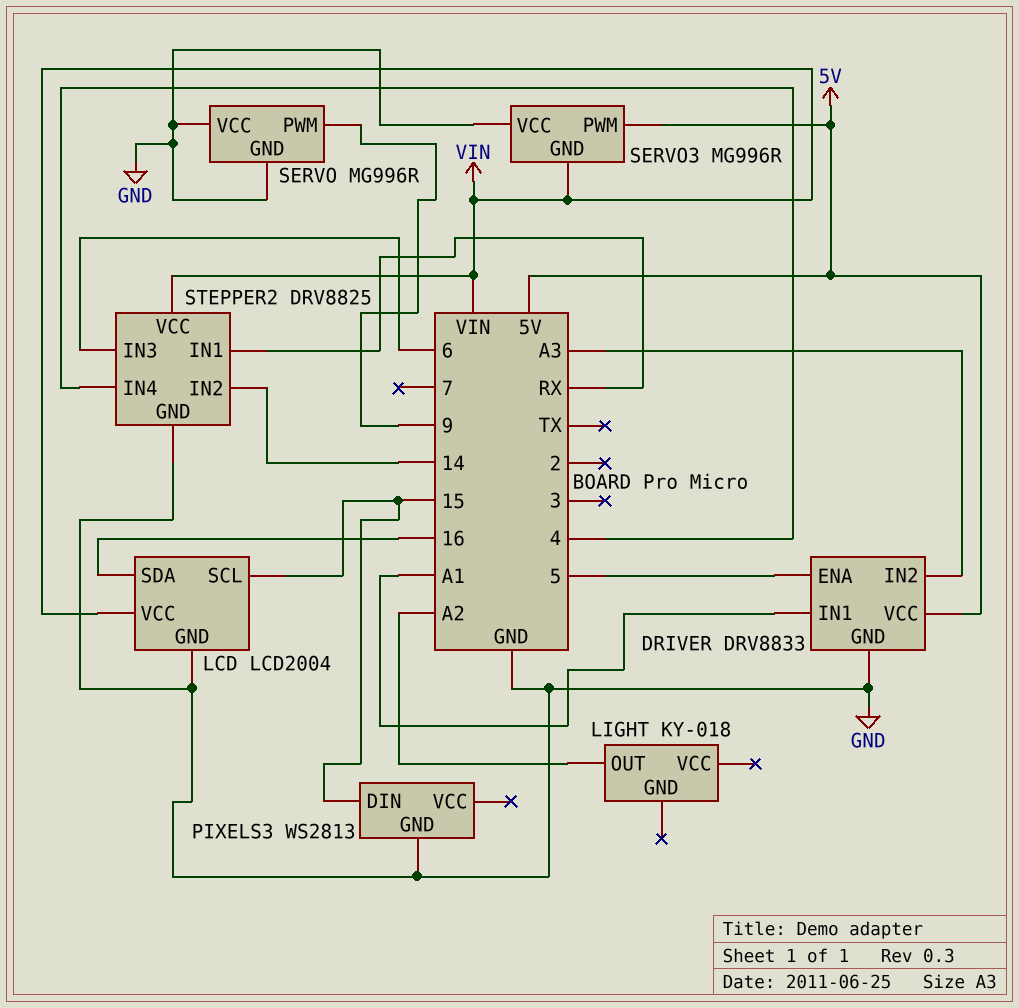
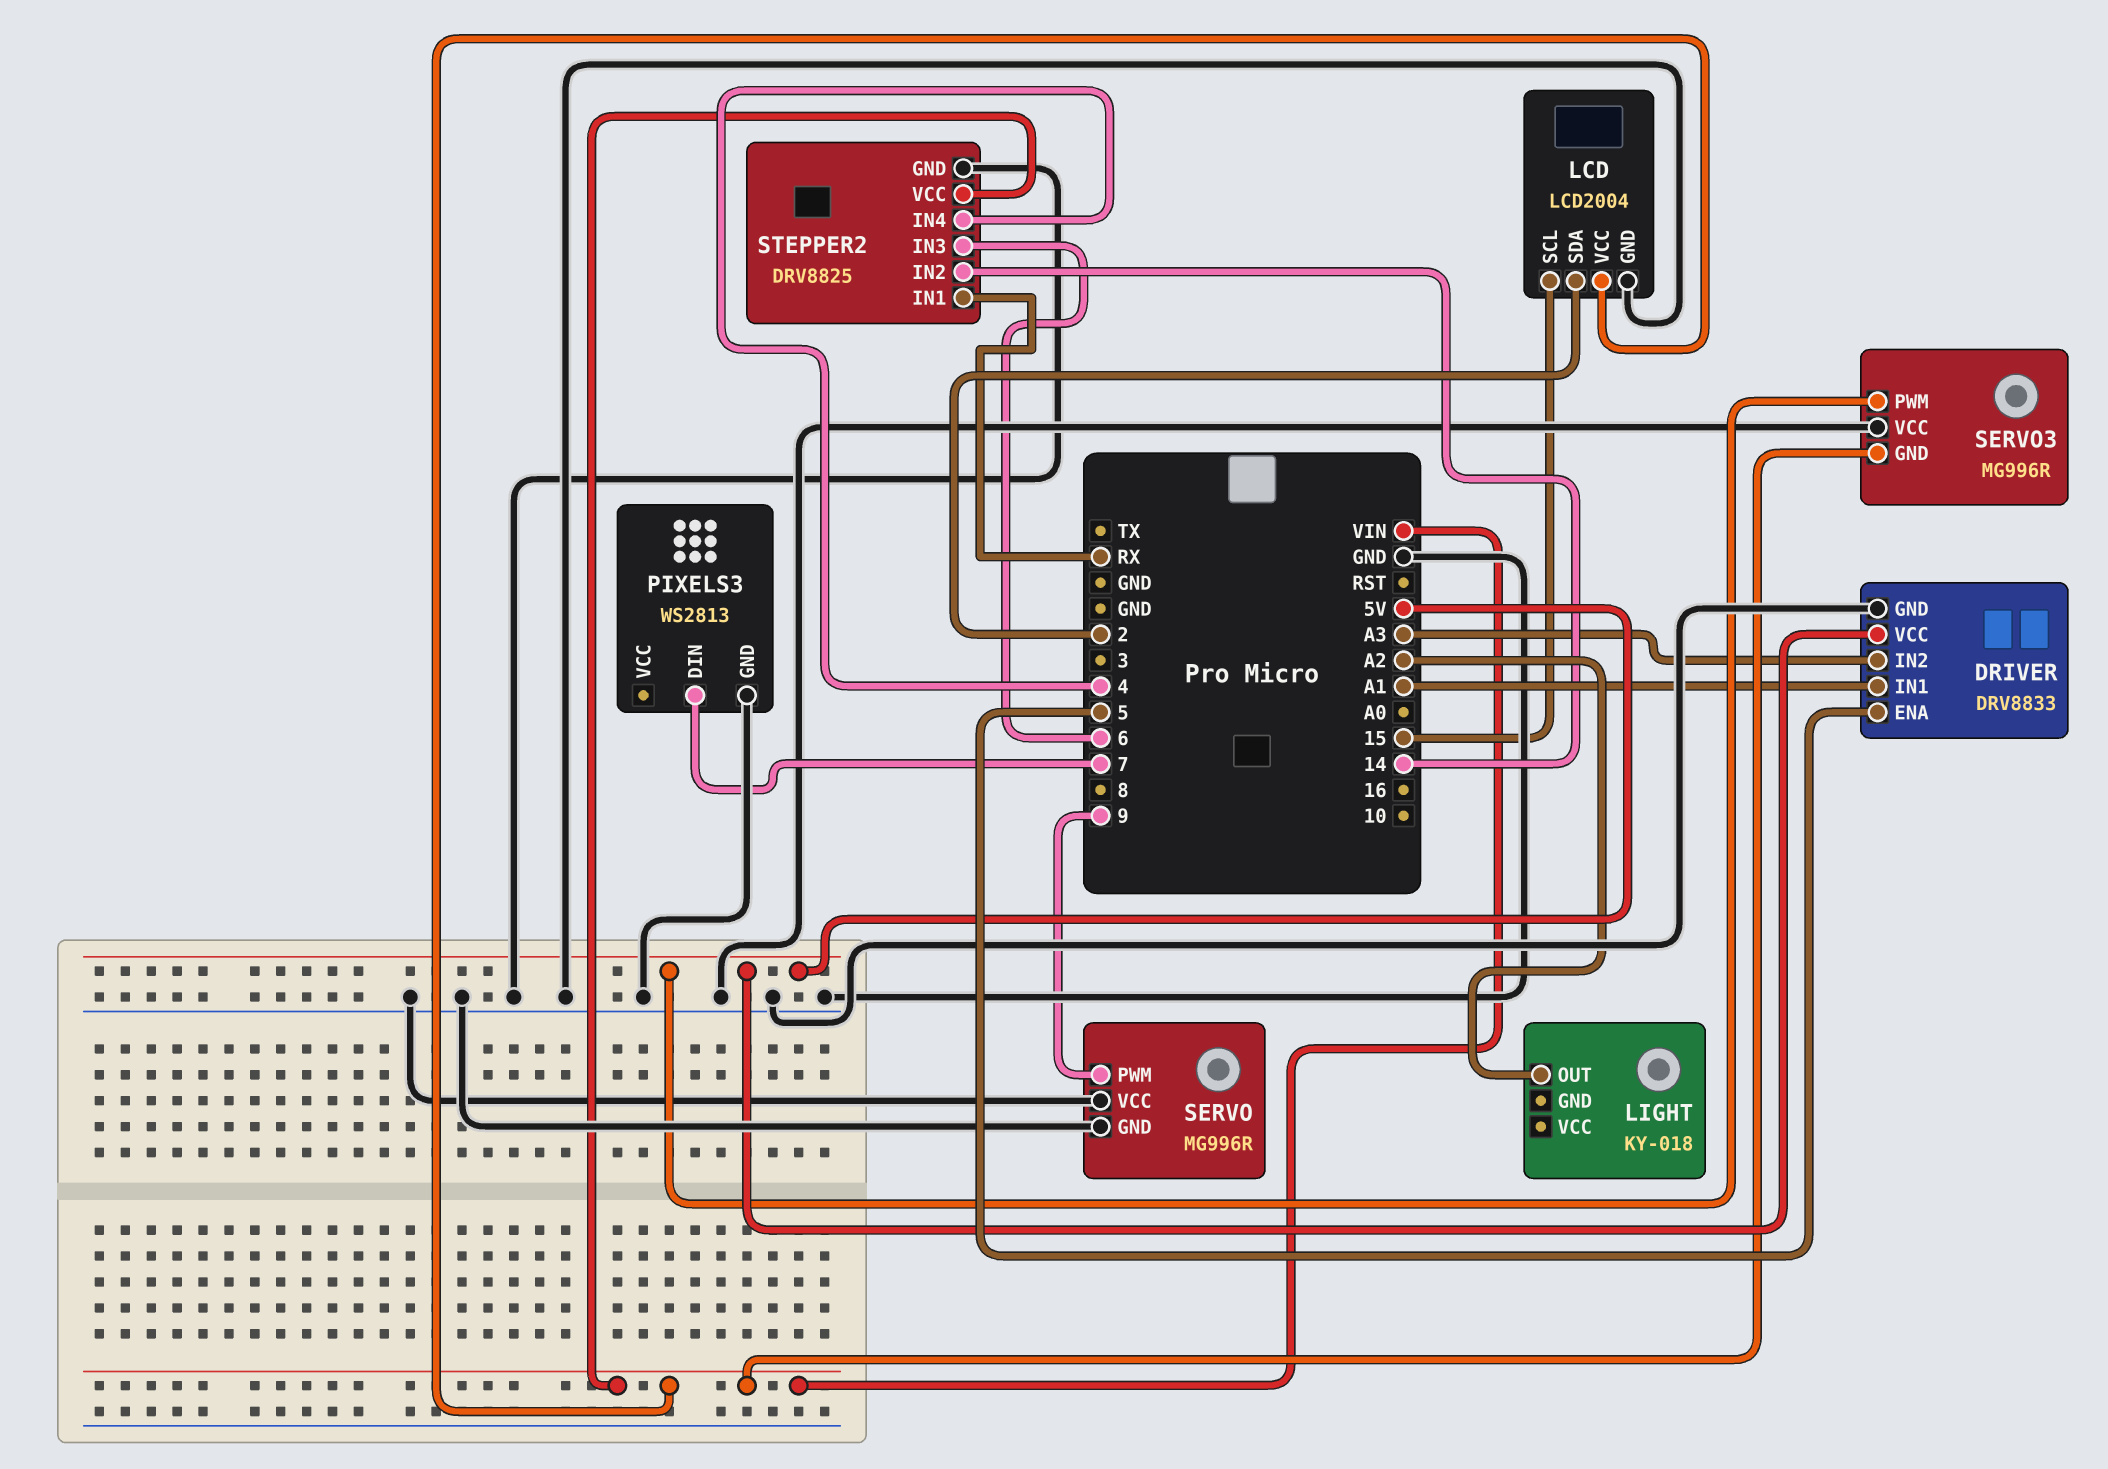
LCD pin SDA: 16 -> 2
PIXELS3 pin DIN: 15 -> 7

